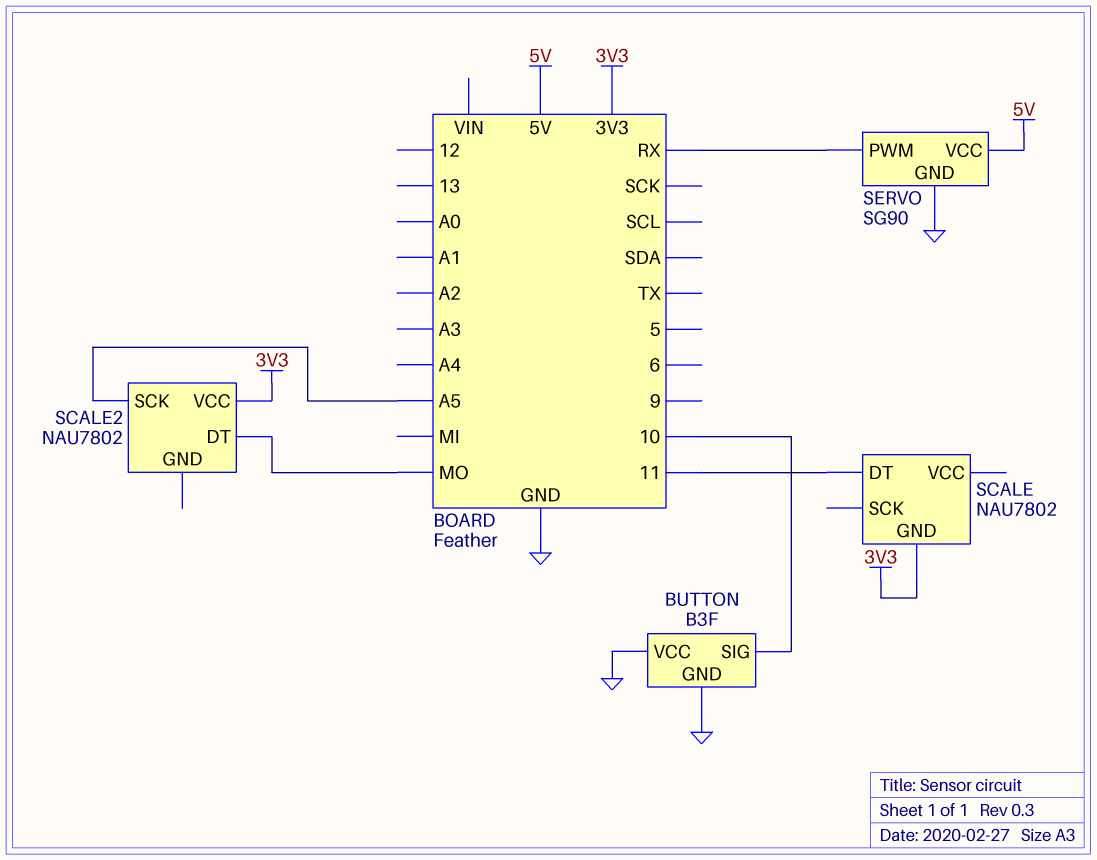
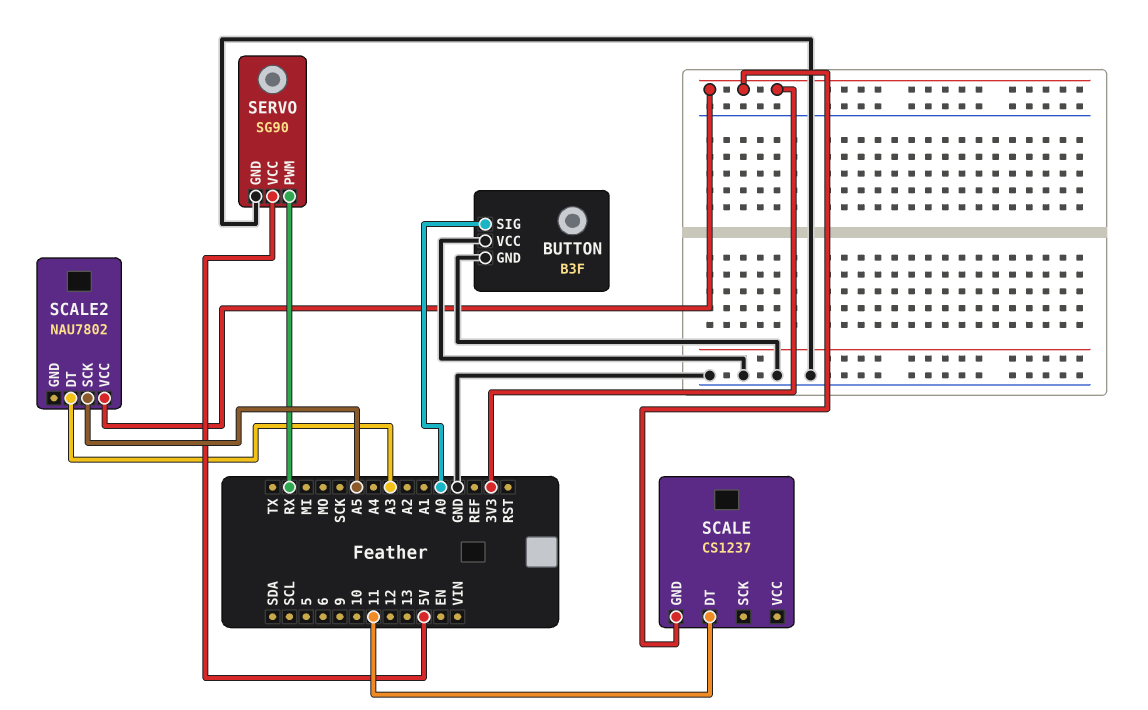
BUTTON pin SIG: 10 -> A0
SCALE: NAU7802 -> CS1237
SCALE2 pin DT: MO -> A3

